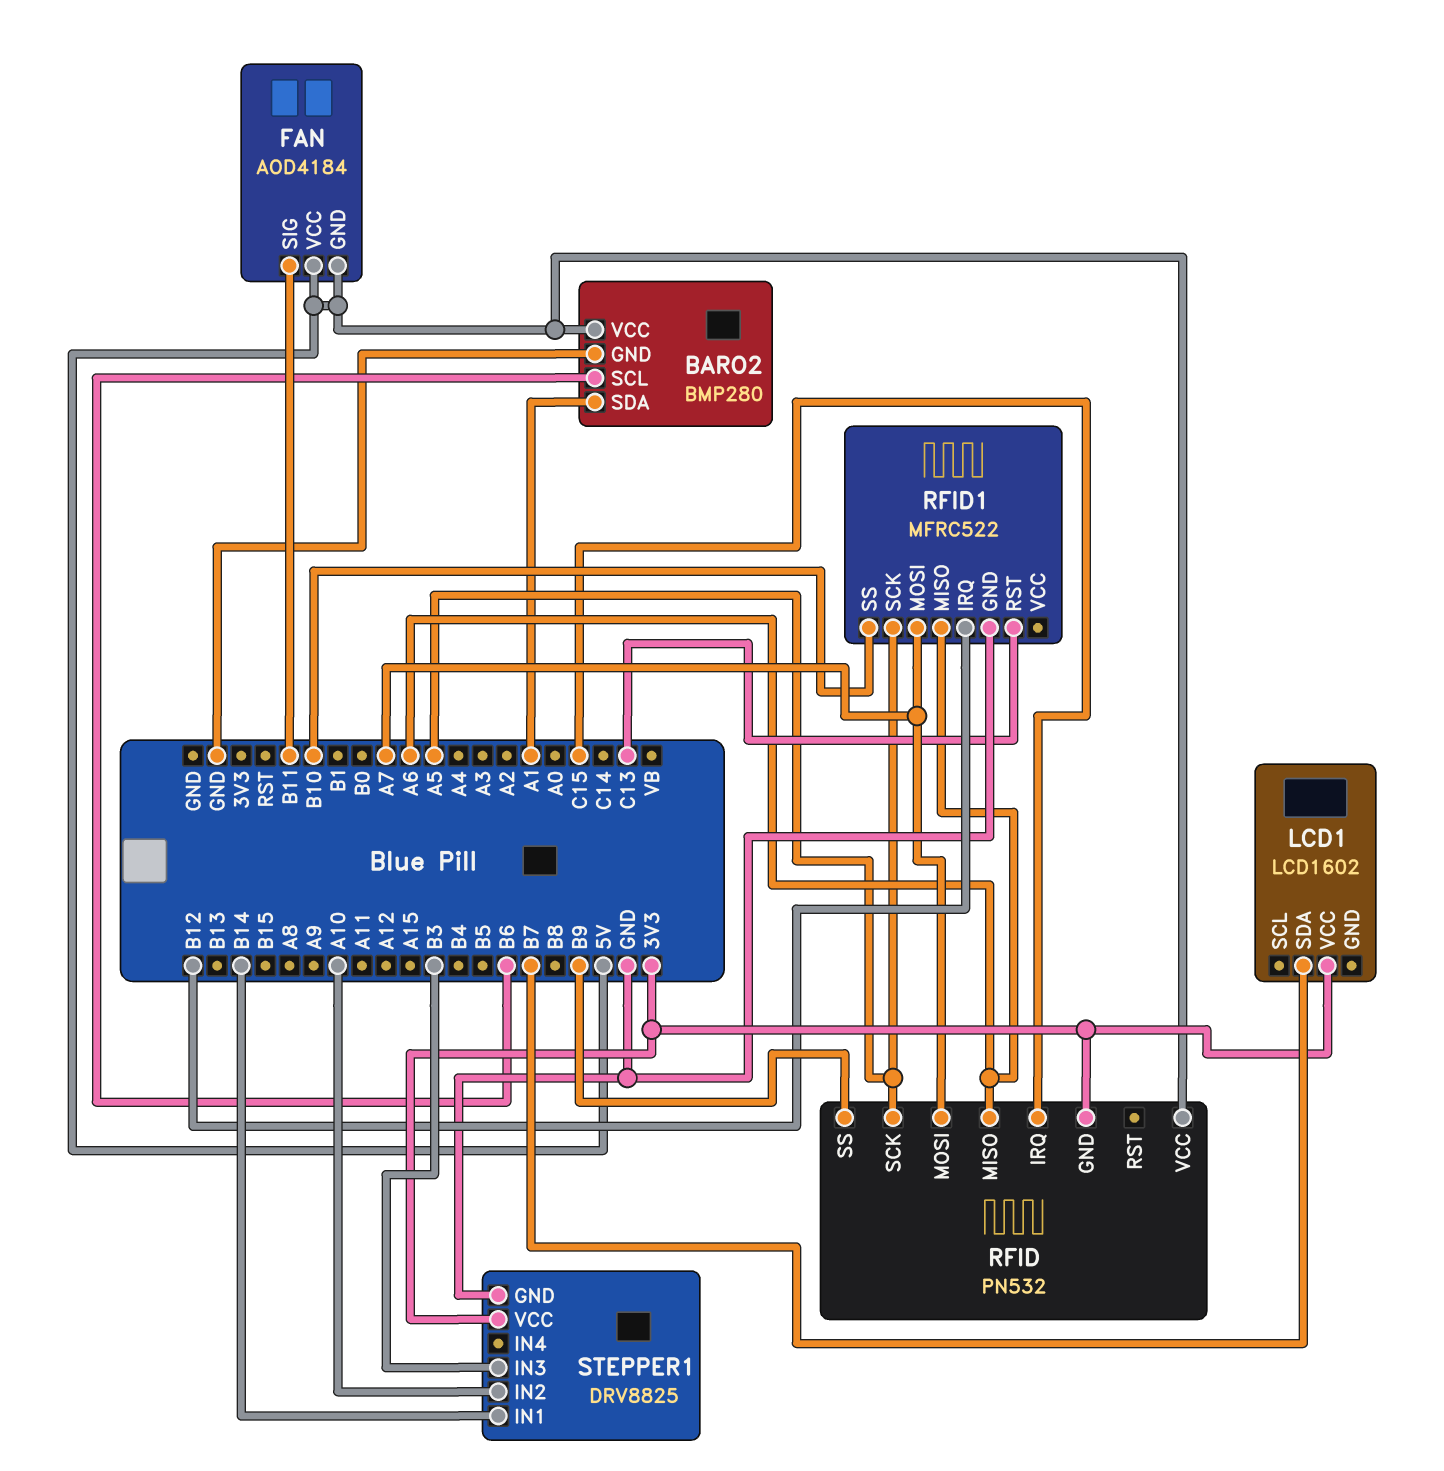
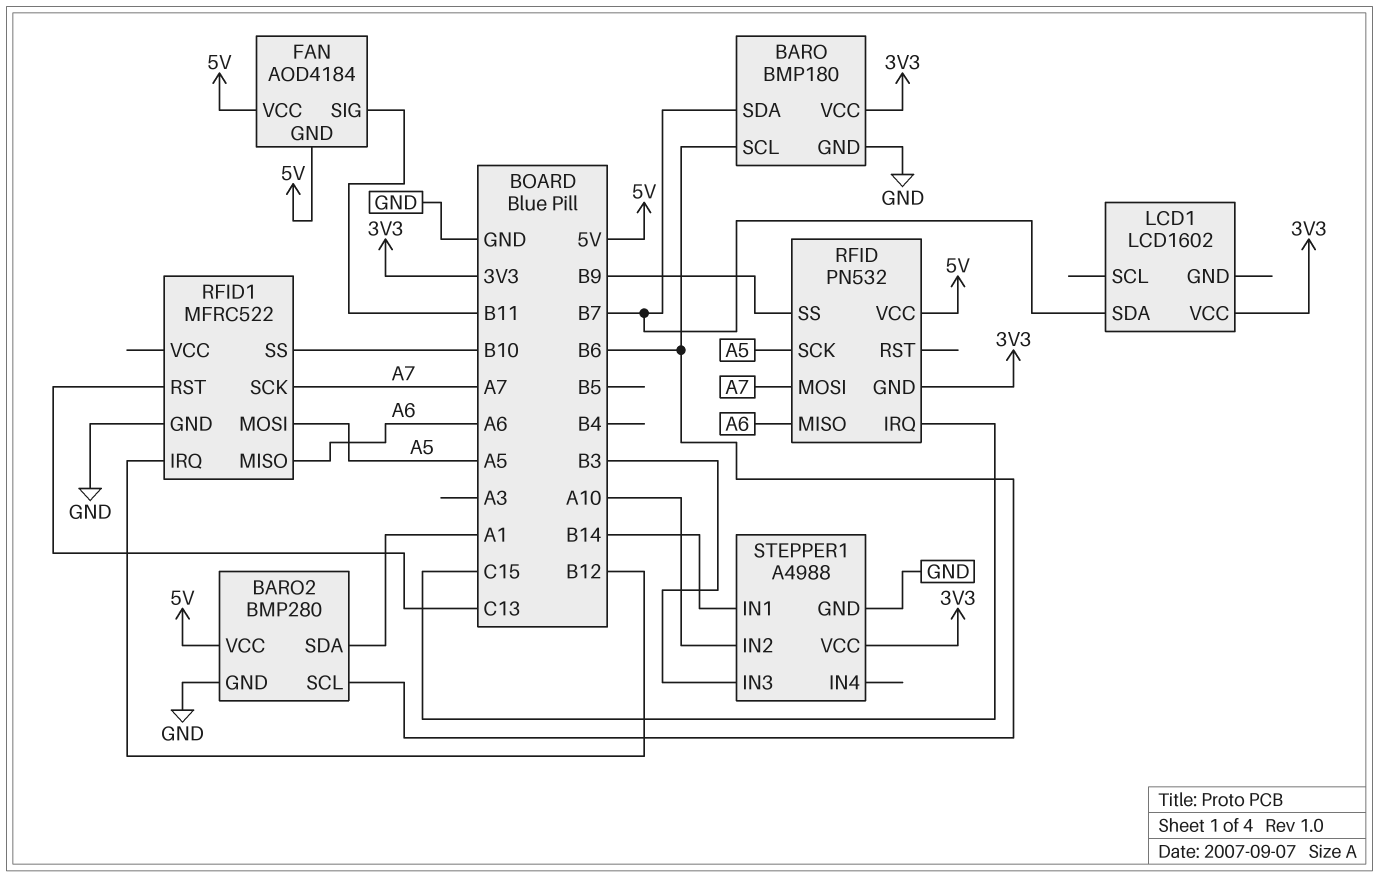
BARO: none -> BMP180
BARO pin GND: none -> GND
BARO pin SCL: none -> B6
BARO pin SDA: none -> B7
BARO pin VCC: none -> 3V3
RFID1 pin MOSI: A7 -> A5
RFID1 pin SCK: A5 -> A7
STEPPER1: DRV8825 -> A4988

